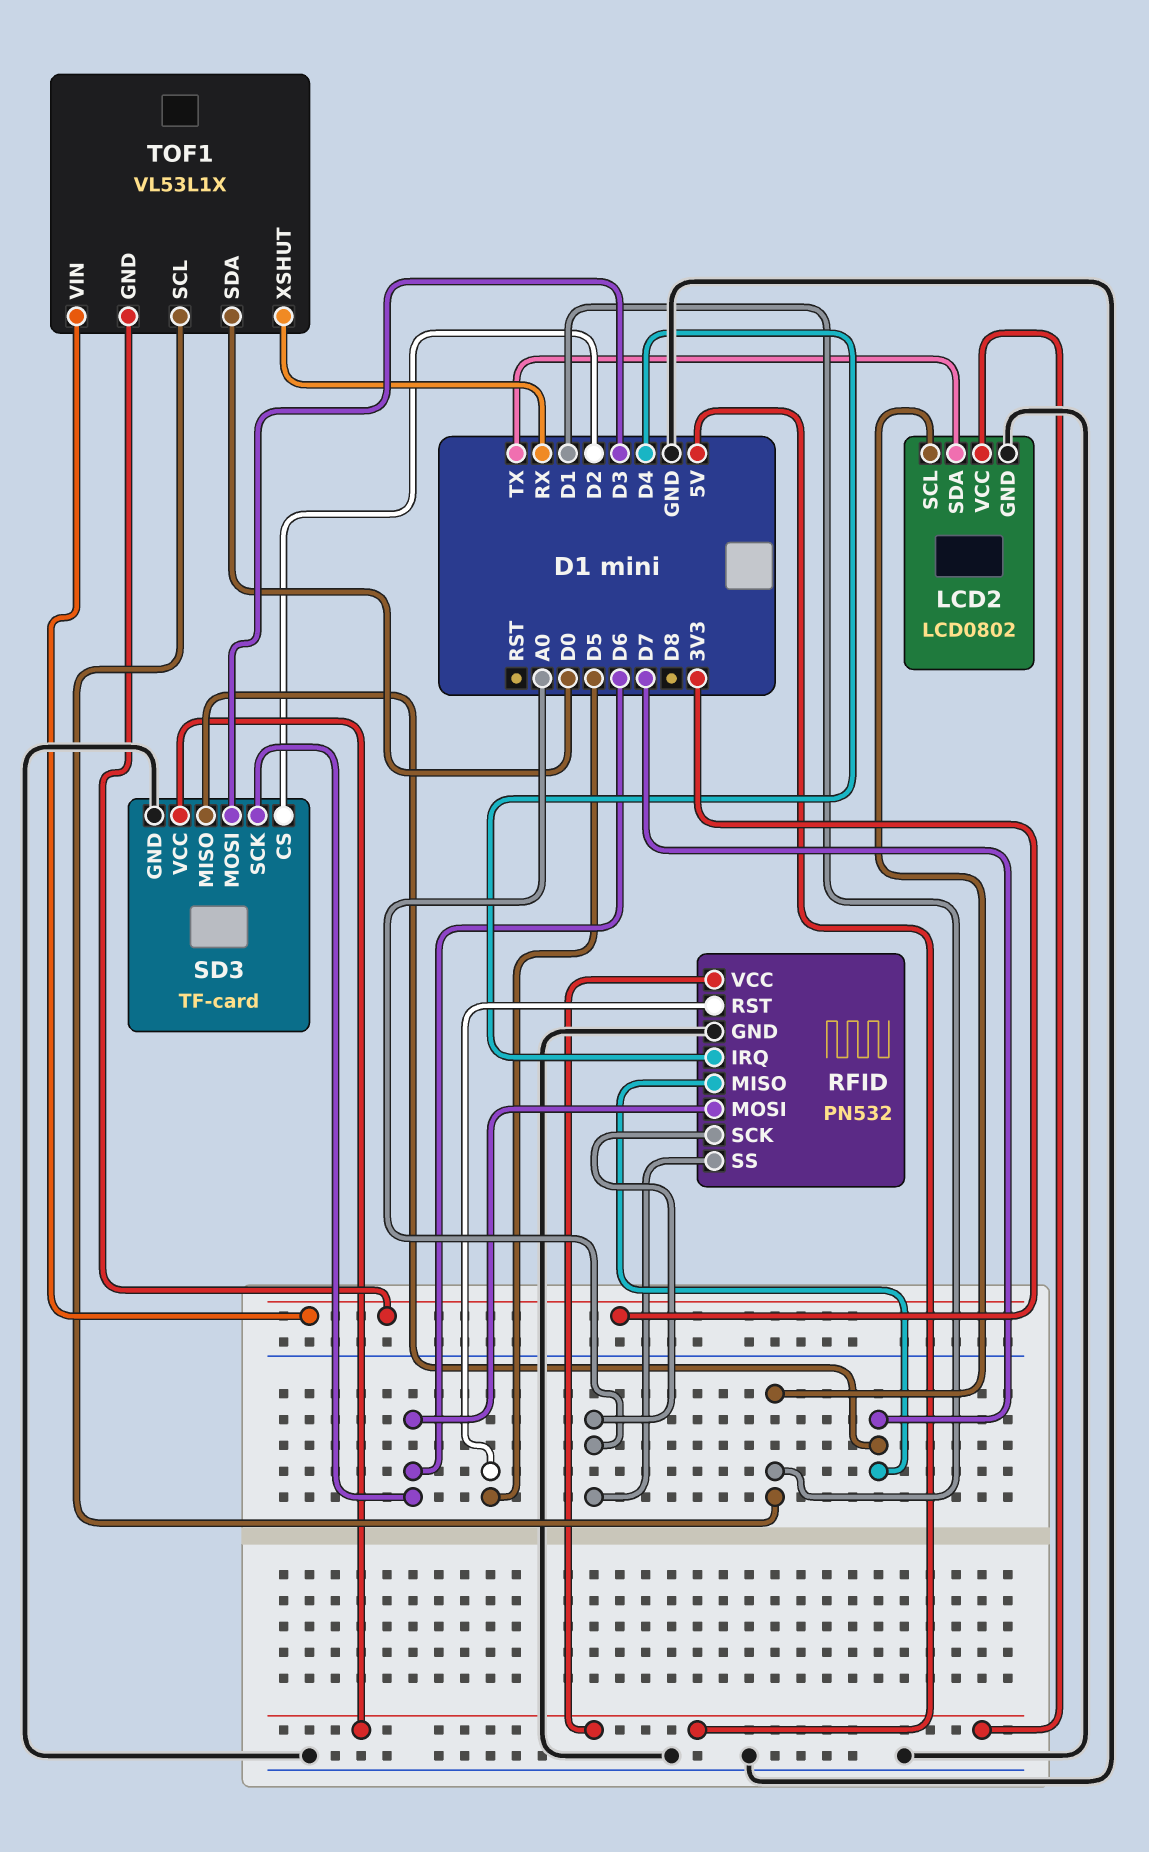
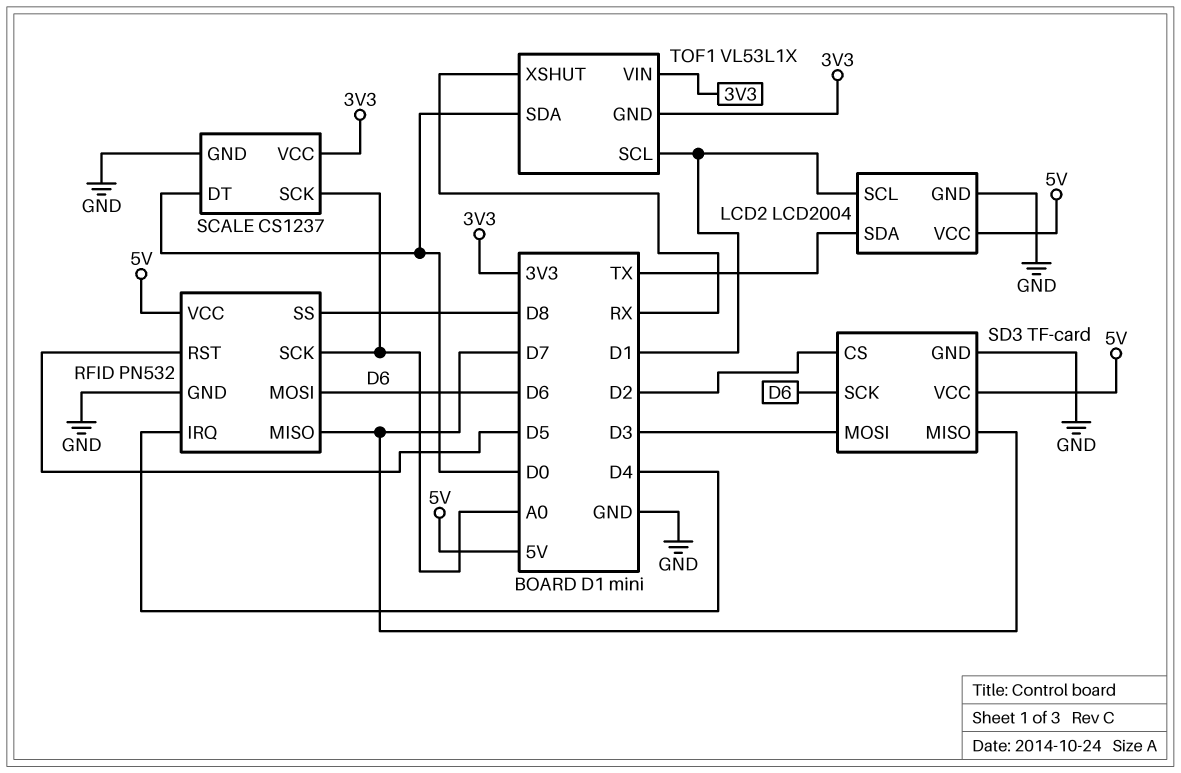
LCD2: LCD0802 -> LCD2004
RFID pin SS: A0 -> D8
SCALE: none -> CS1237
SCALE pin DT: none -> D0
SCALE pin GND: none -> GND
SCALE pin SCK: none -> A0
SCALE pin VCC: none -> 3V3

